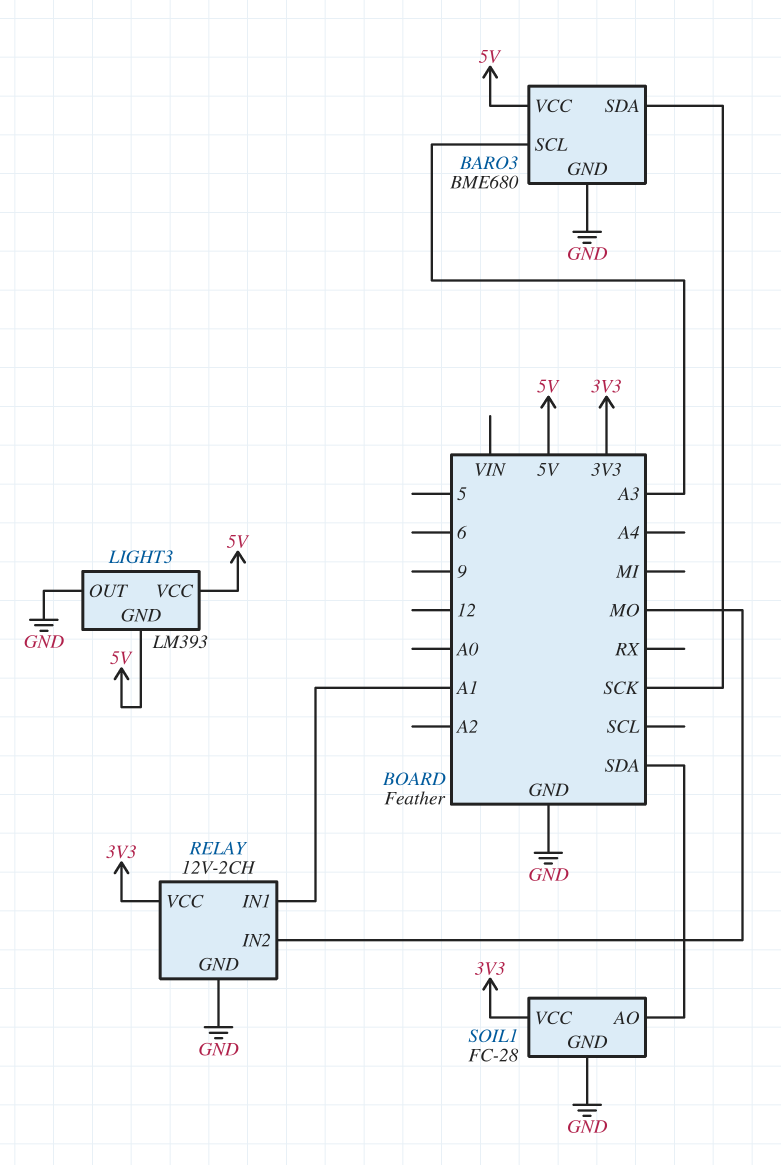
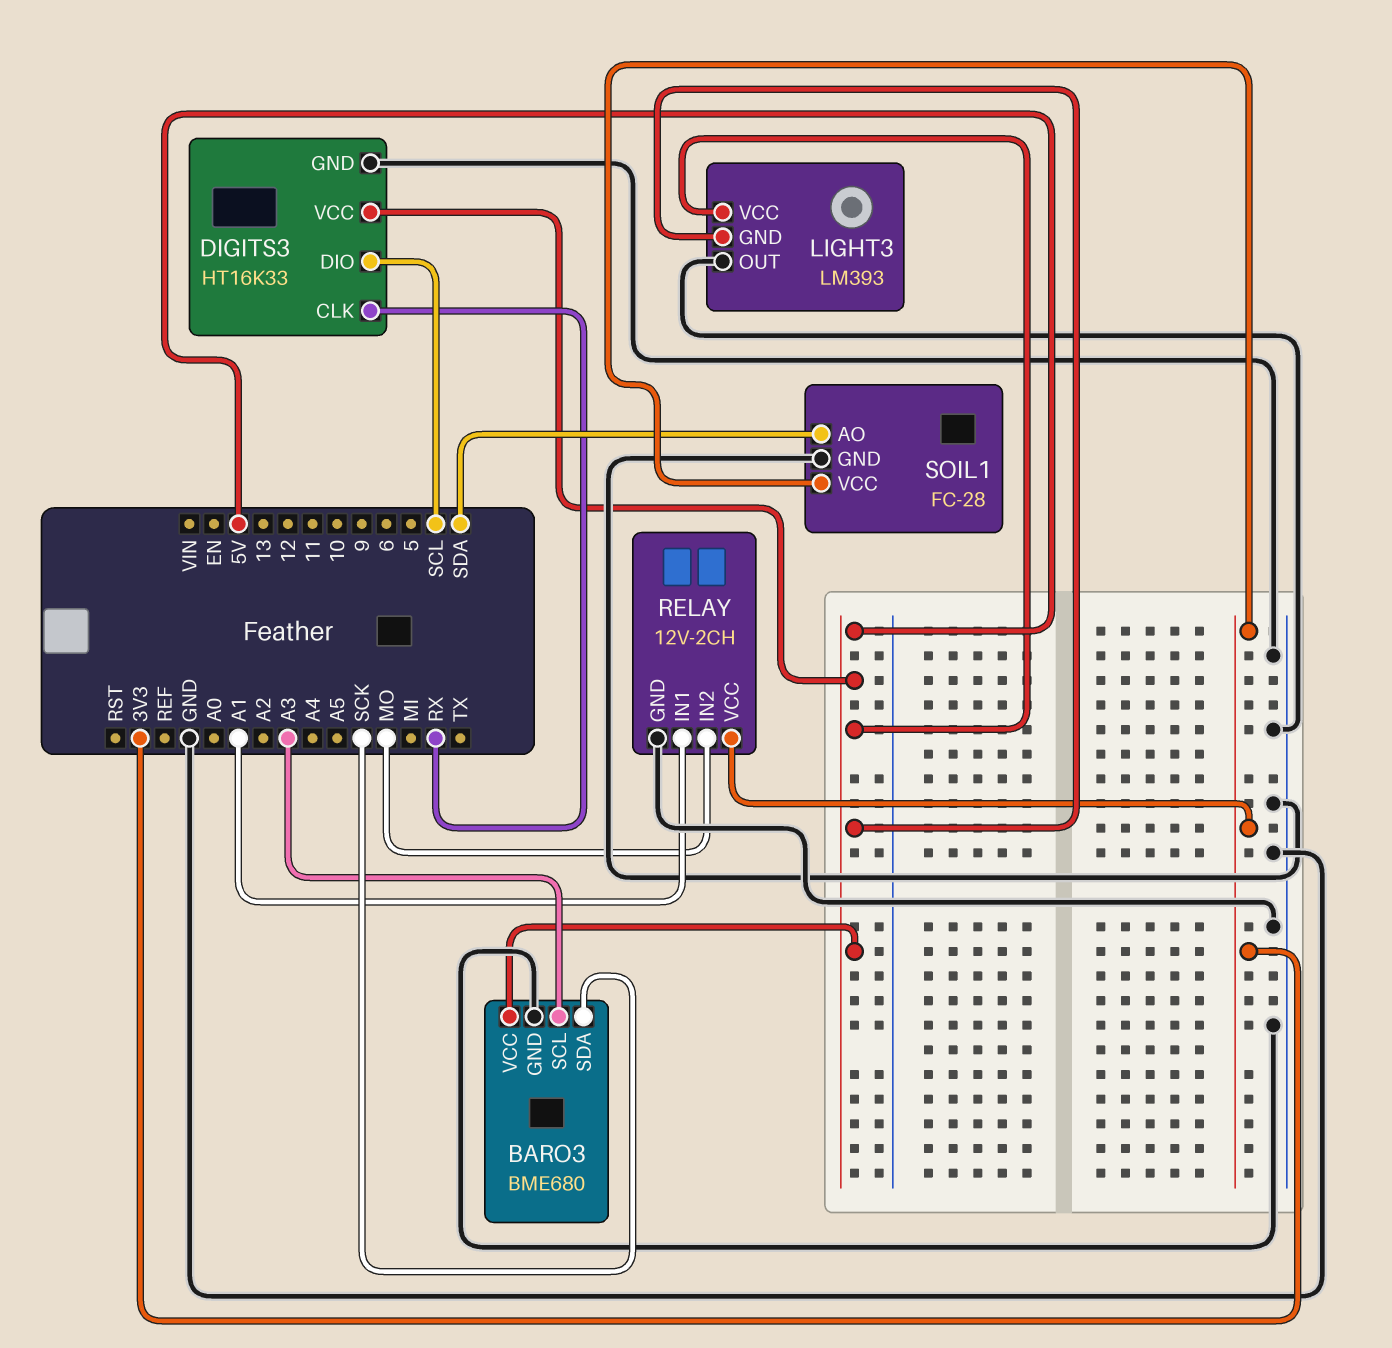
DIGITS3: none -> HT16K33
DIGITS3 pin CLK: none -> RX
DIGITS3 pin DIO: none -> SCL
DIGITS3 pin GND: none -> GND
DIGITS3 pin VCC: none -> 5V

